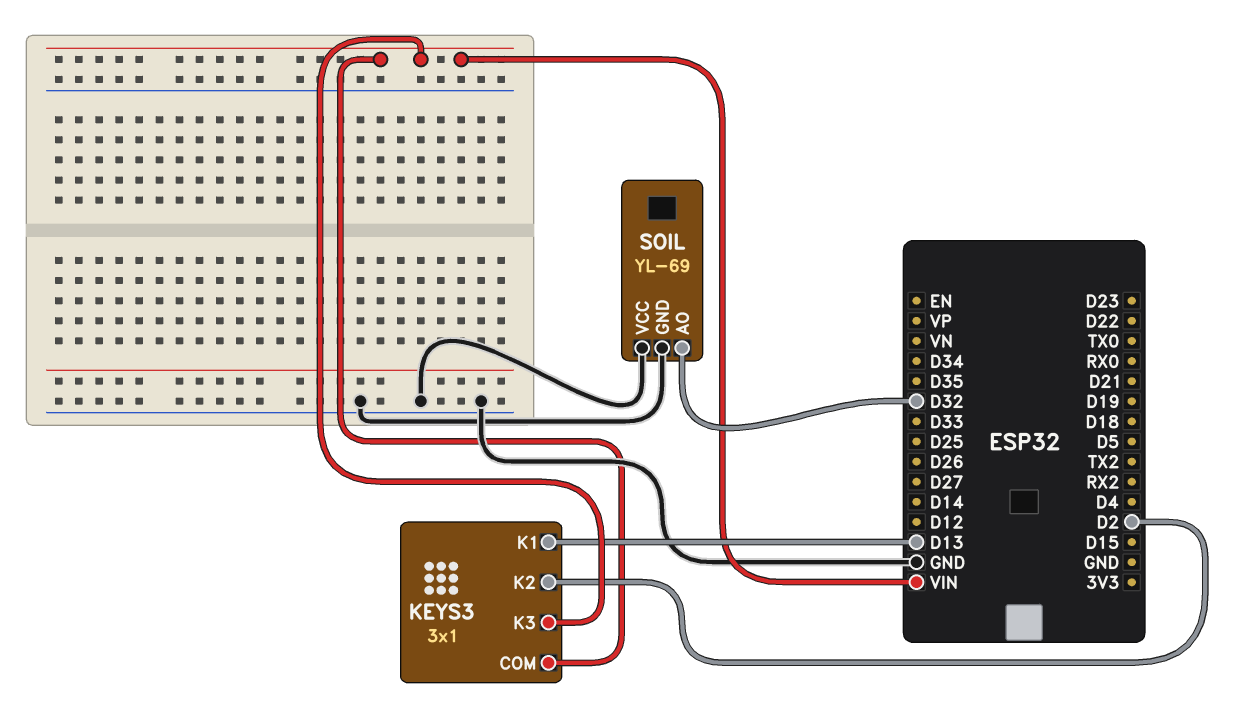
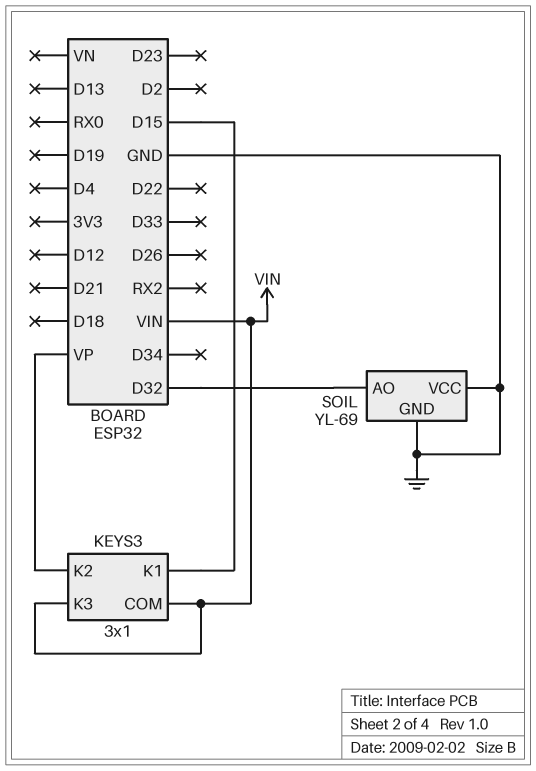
KEYS3 pin K1: D13 -> D15
KEYS3 pin K2: D2 -> VP

